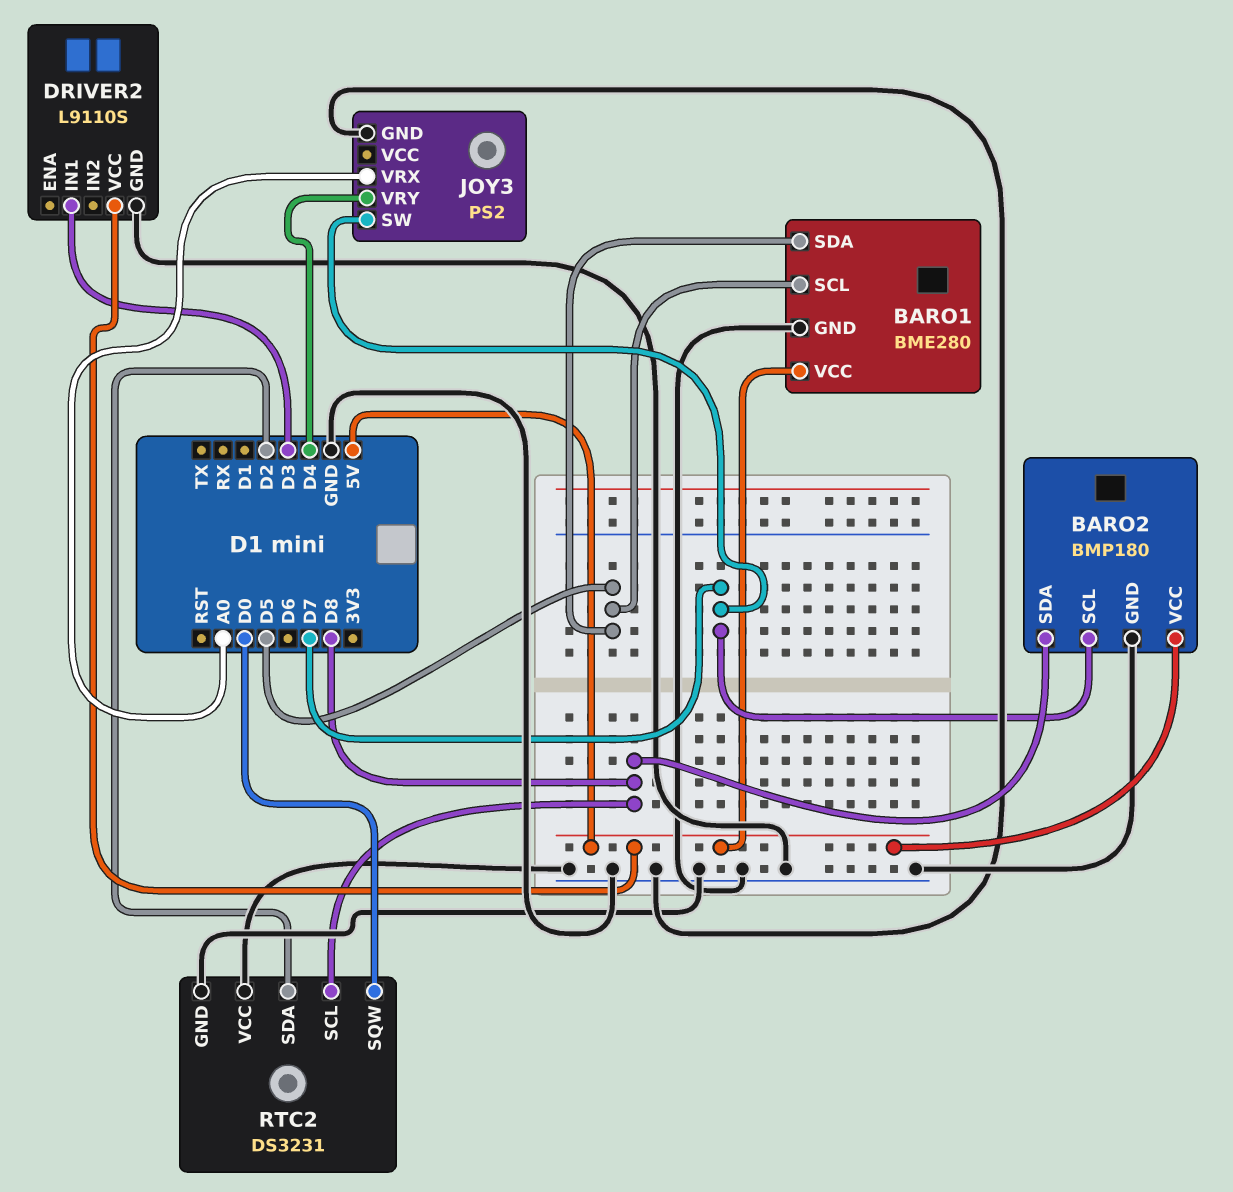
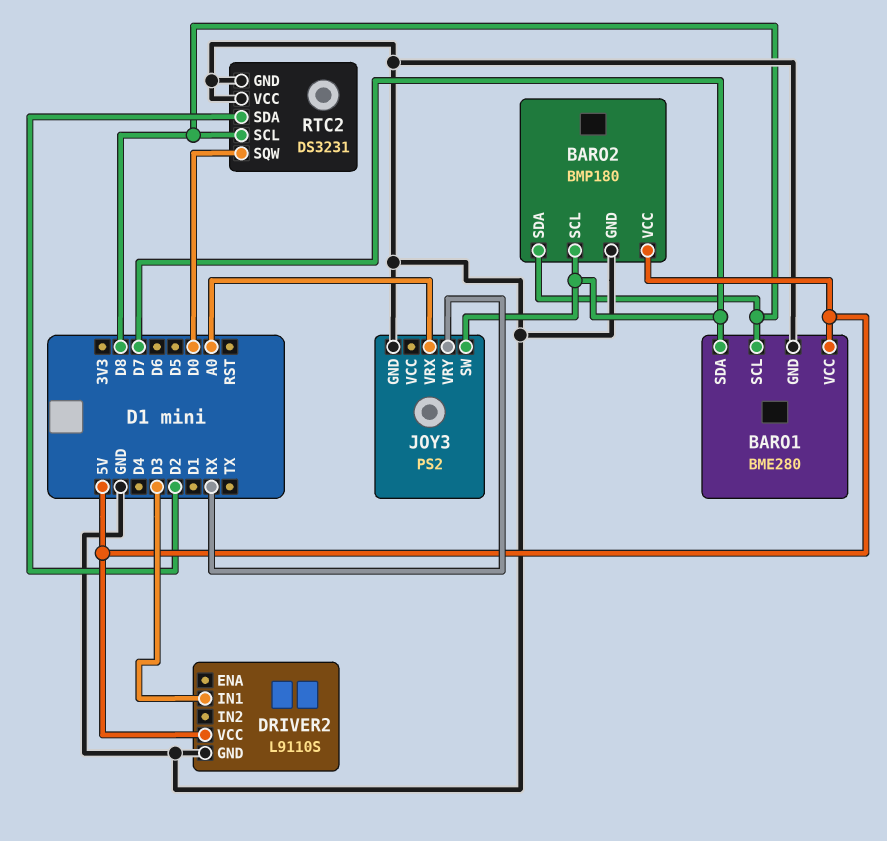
BARO1 pin SCL: D5 -> D8
BARO1 pin SDA: D5 -> D7
JOY3 pin VRY: D4 -> RX

